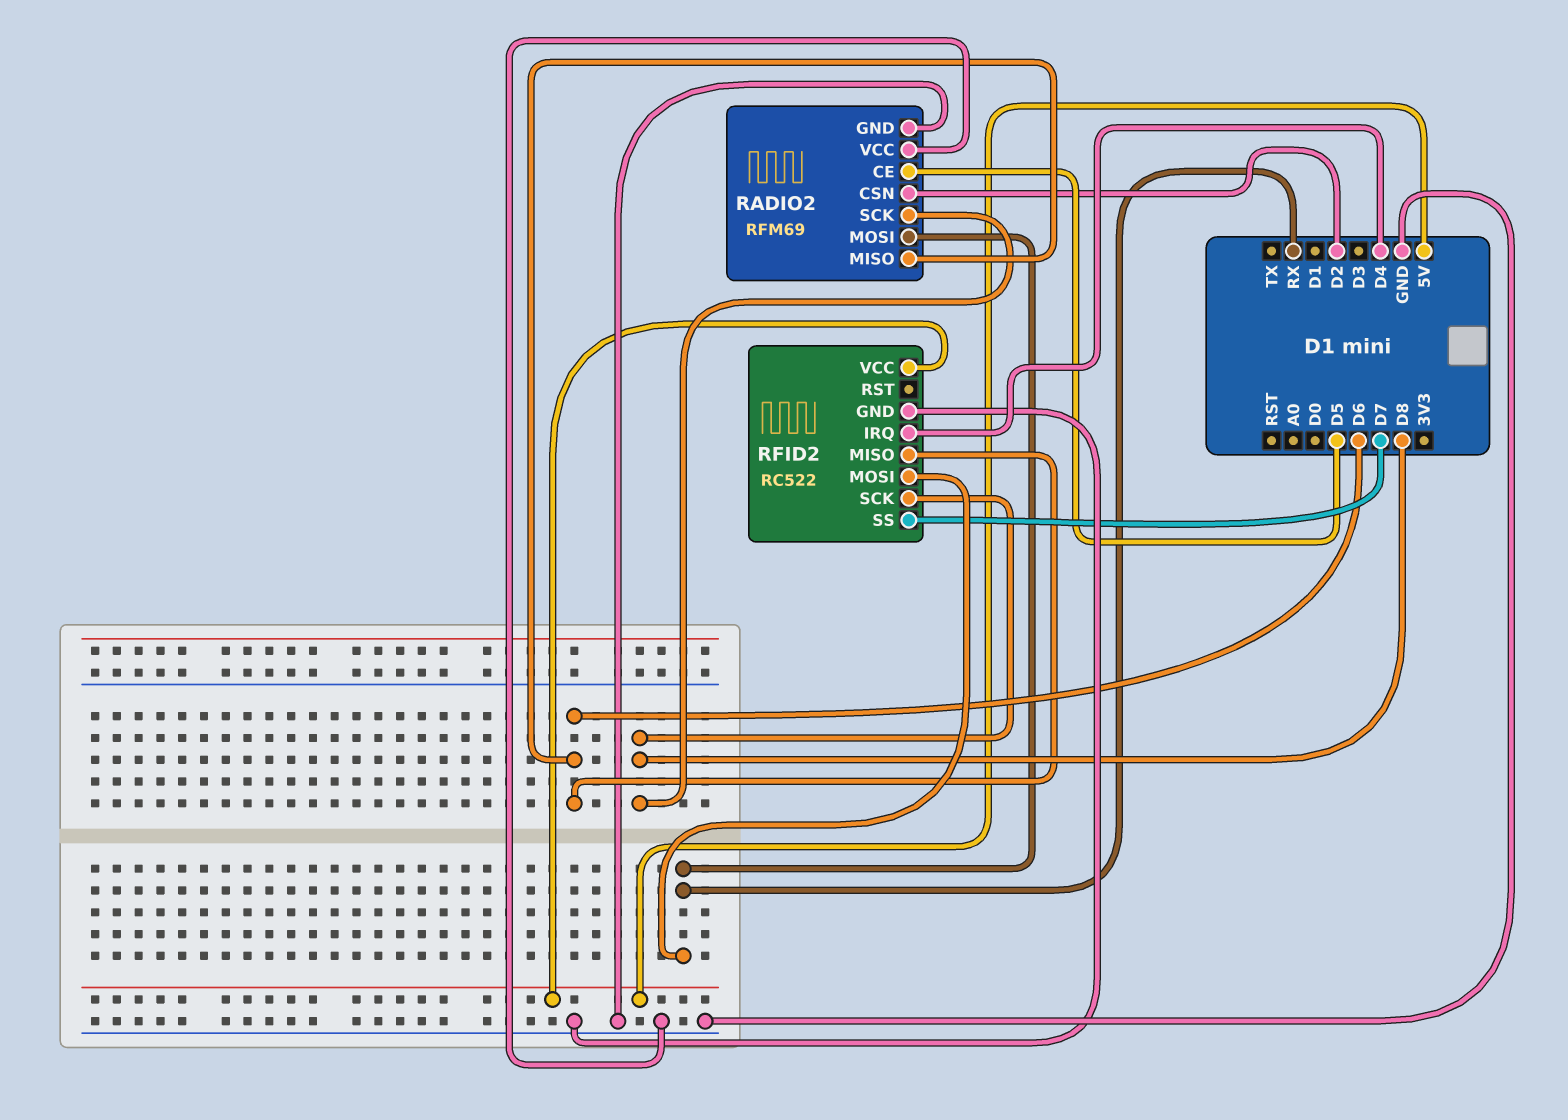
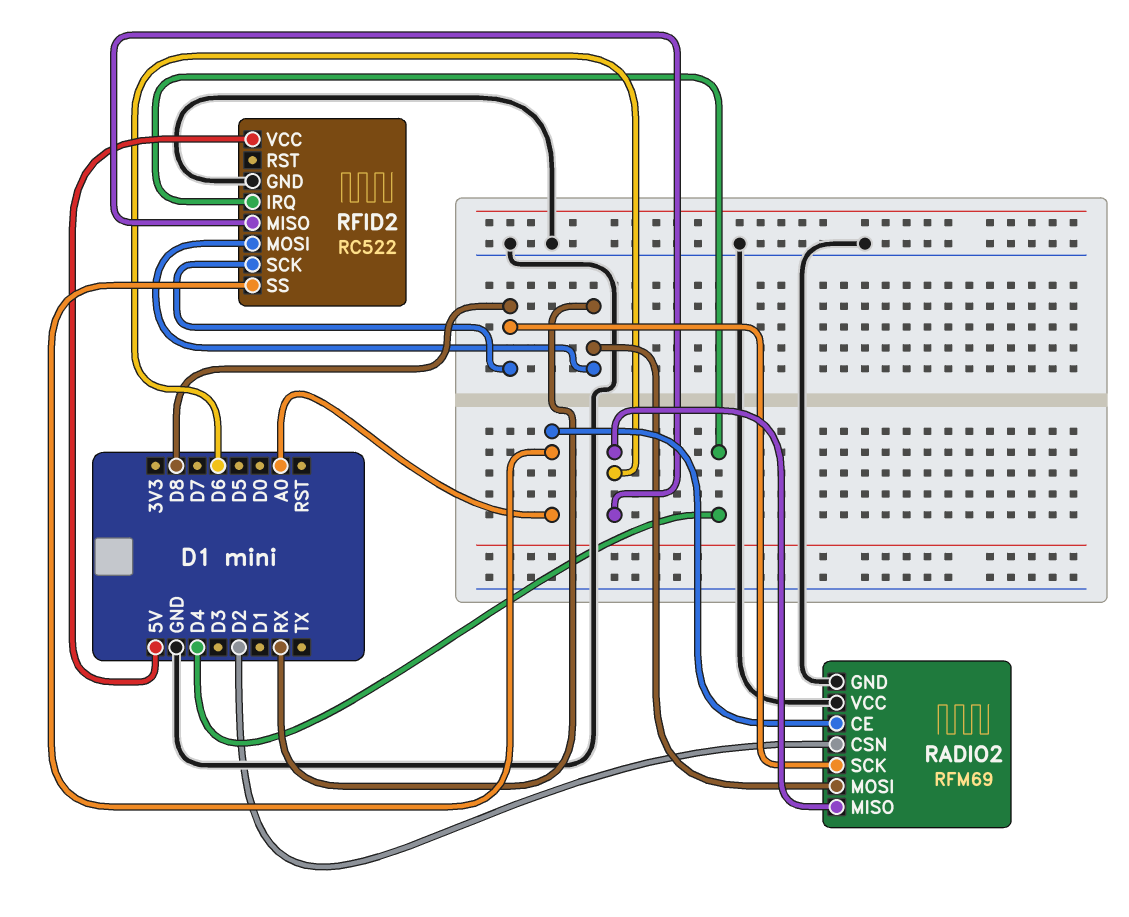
RADIO2 pin CE: D5 -> A0
RFID2 pin SS: D7 -> A0

